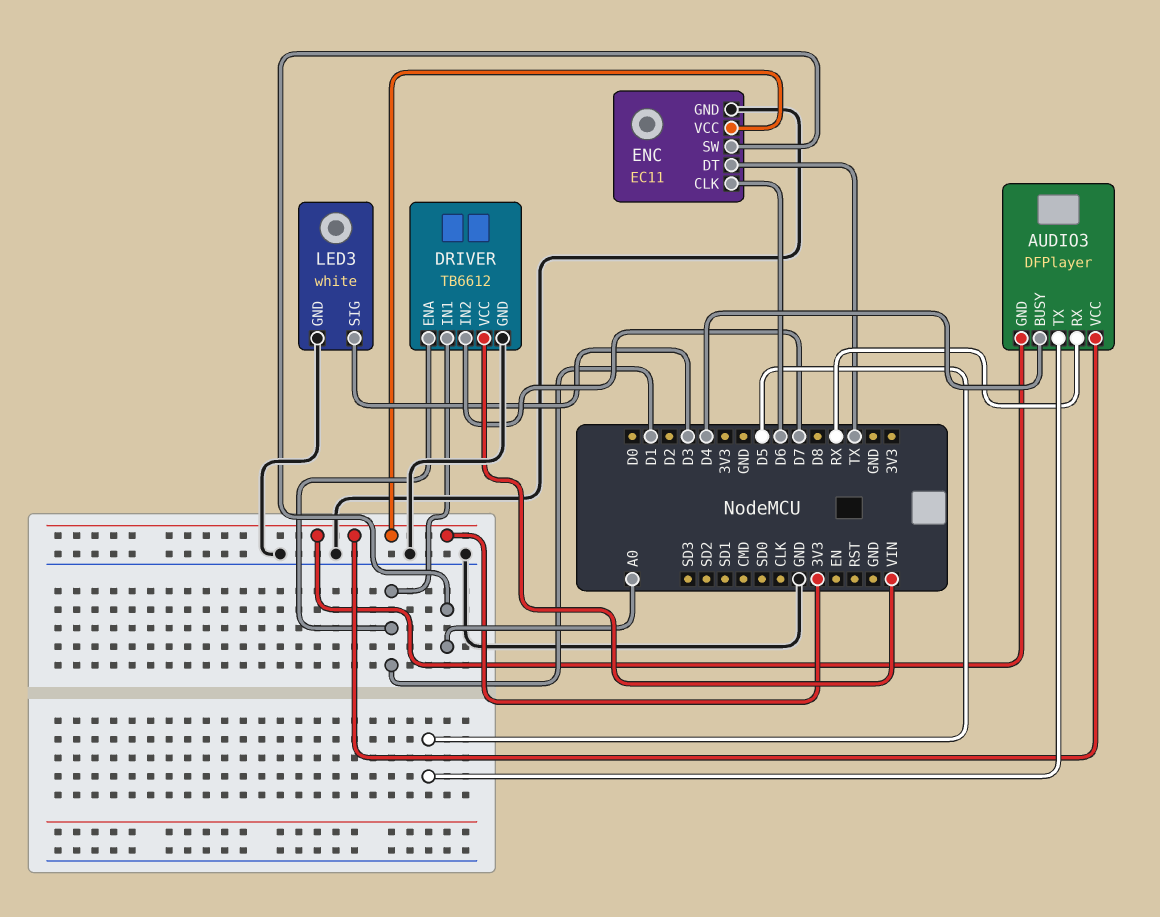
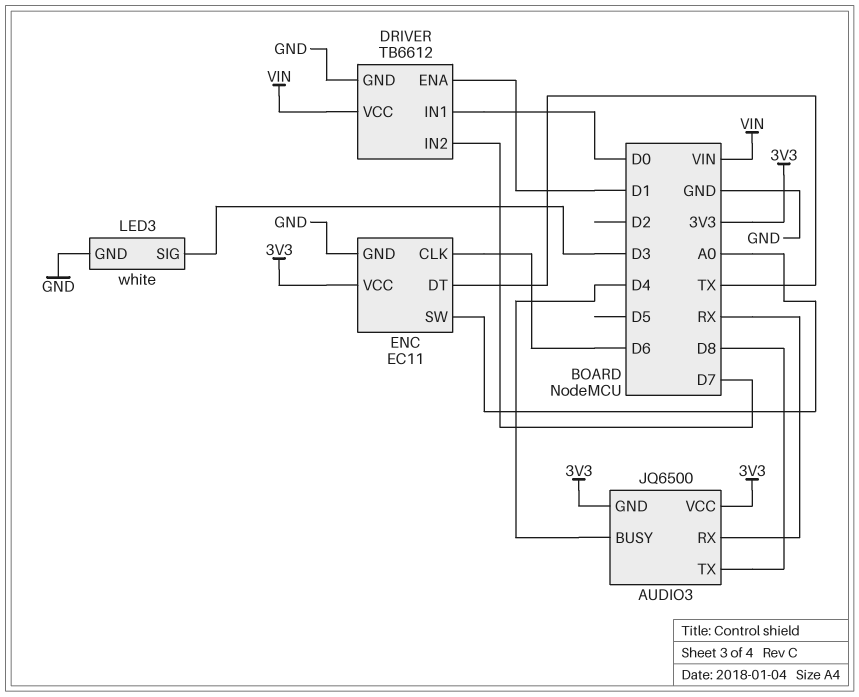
AUDIO3: DFPlayer -> JQ6500
AUDIO3 pin TX: D5 -> D8
DRIVER pin IN1: D1 -> D0

